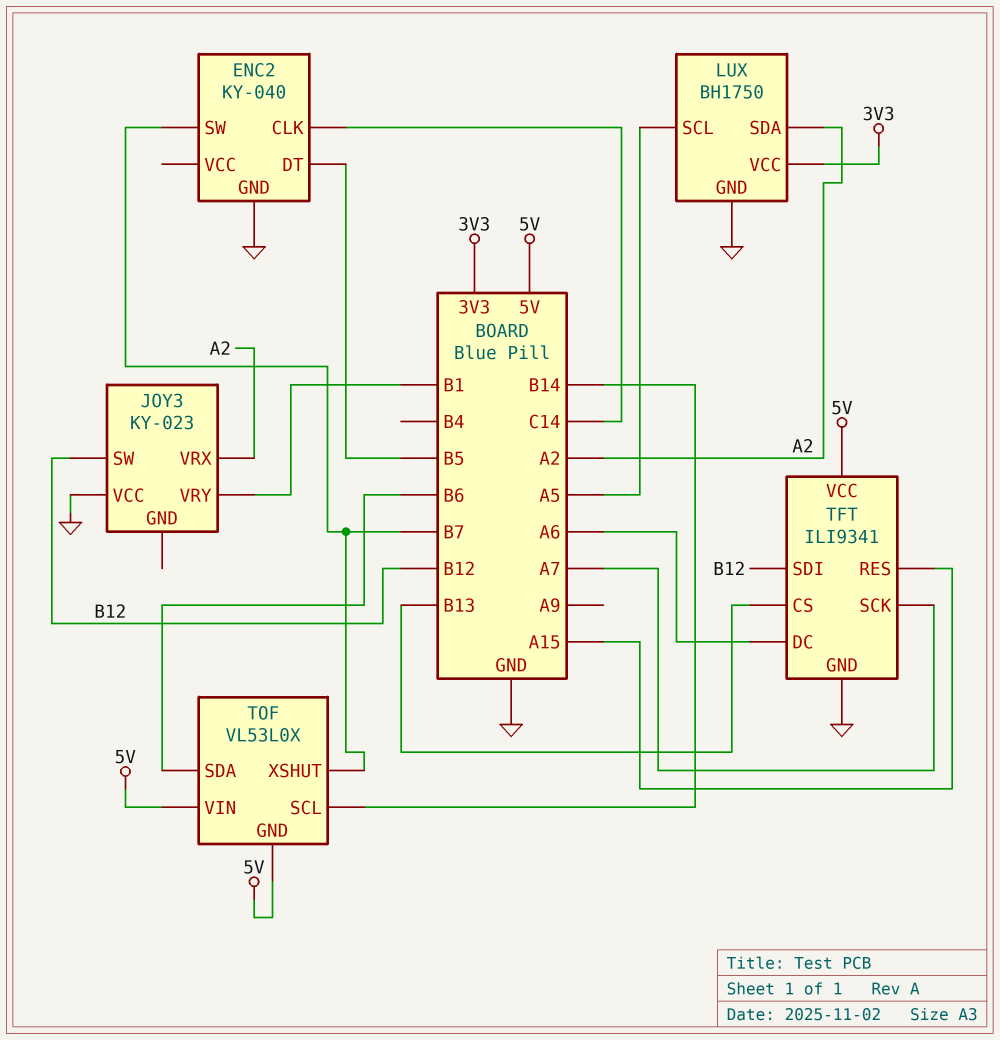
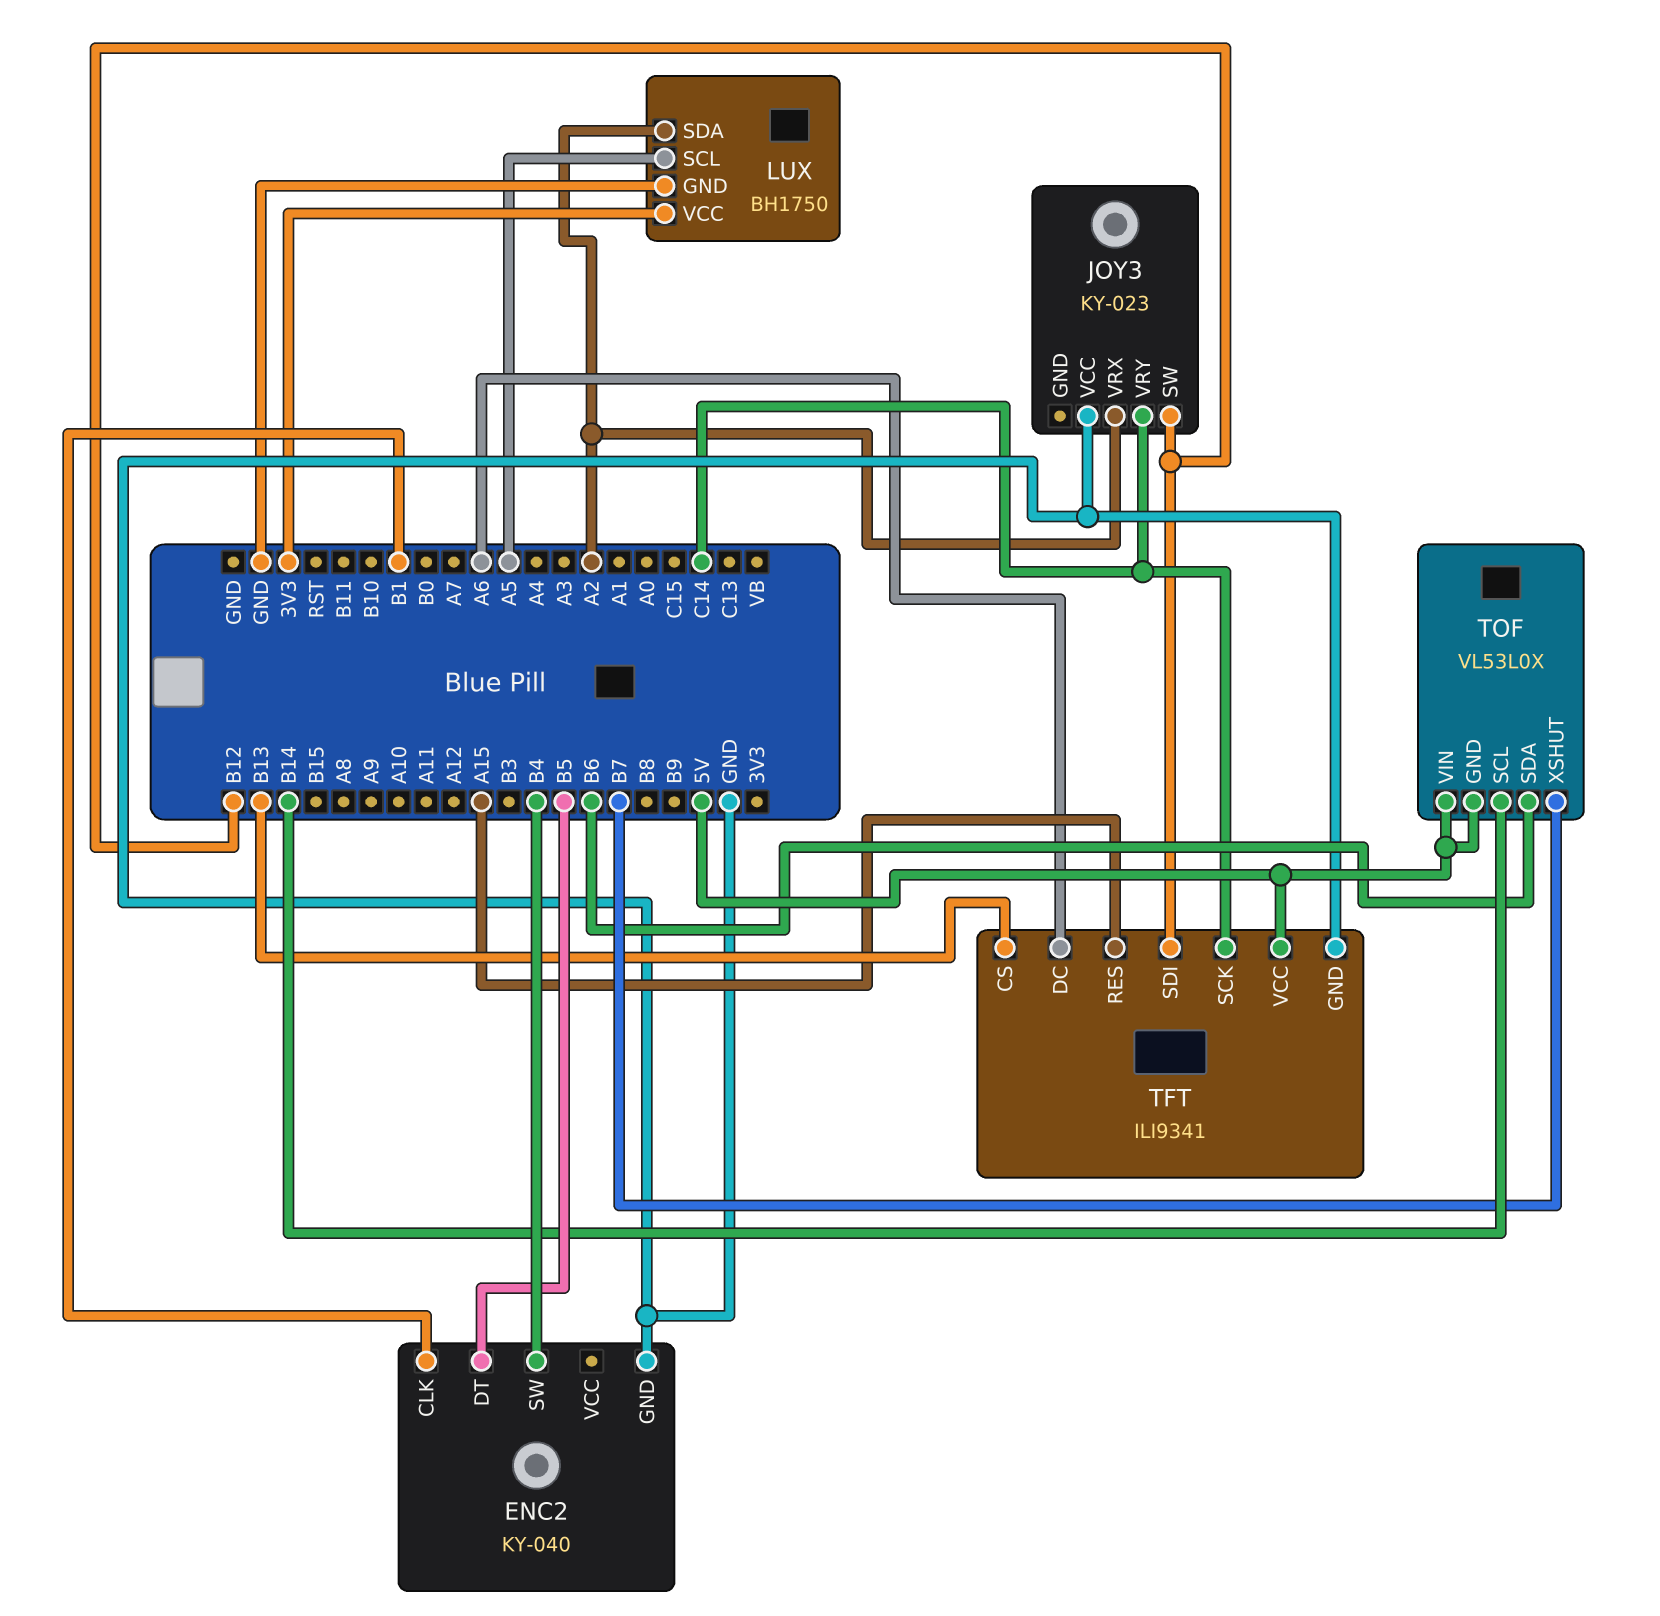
ENC2 pin CLK: C14 -> B1
ENC2 pin SW: B7 -> B4
JOY3 pin VRY: B1 -> C14
TFT pin SCK: A7 -> C14

